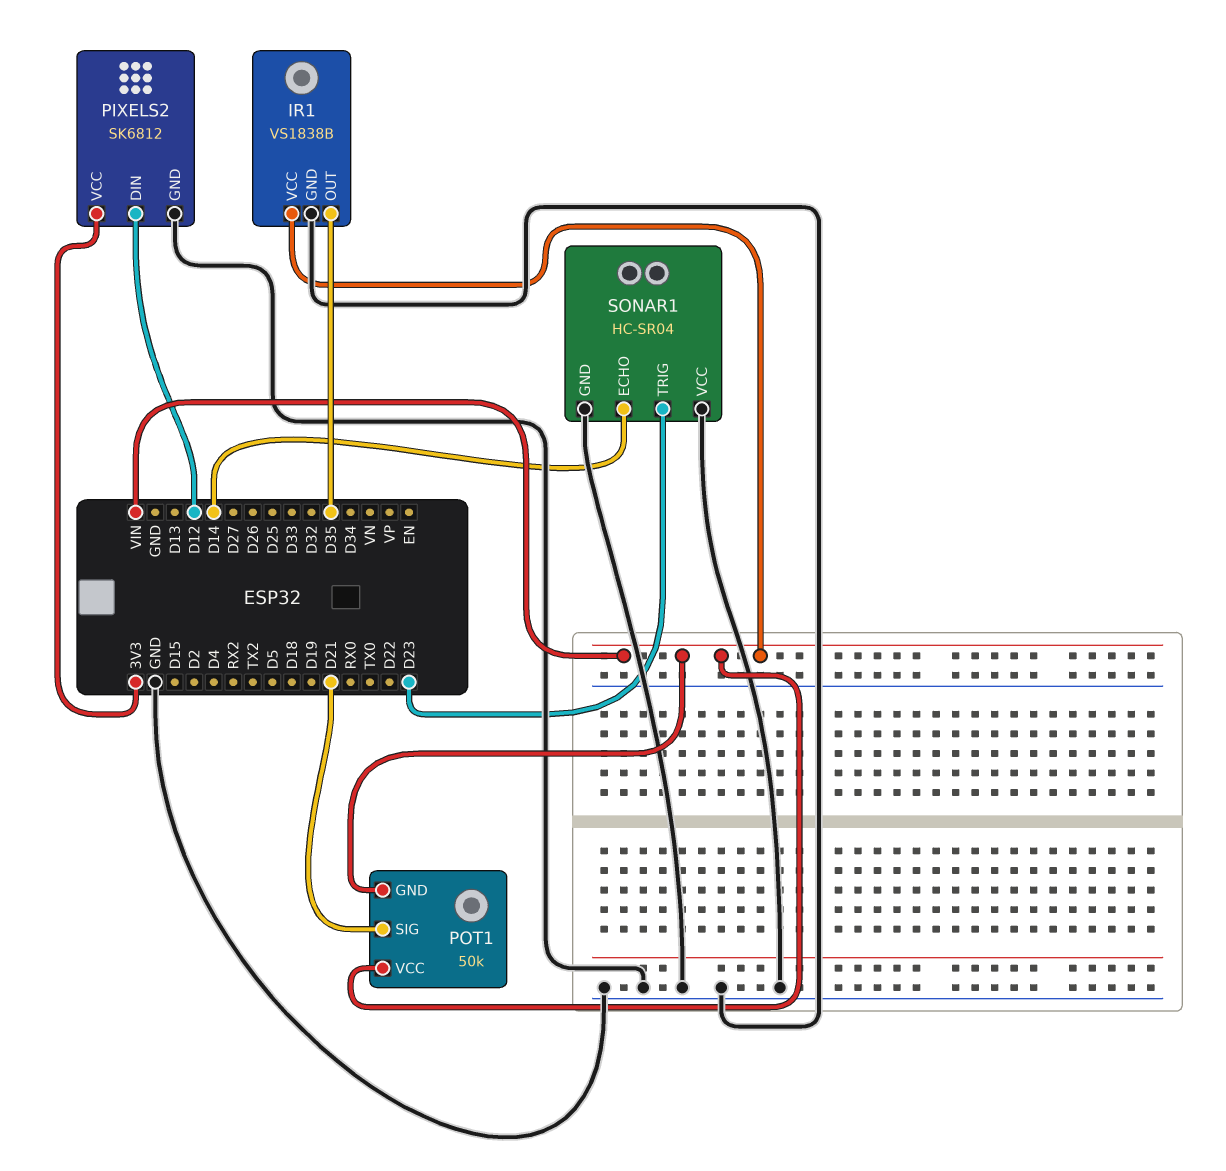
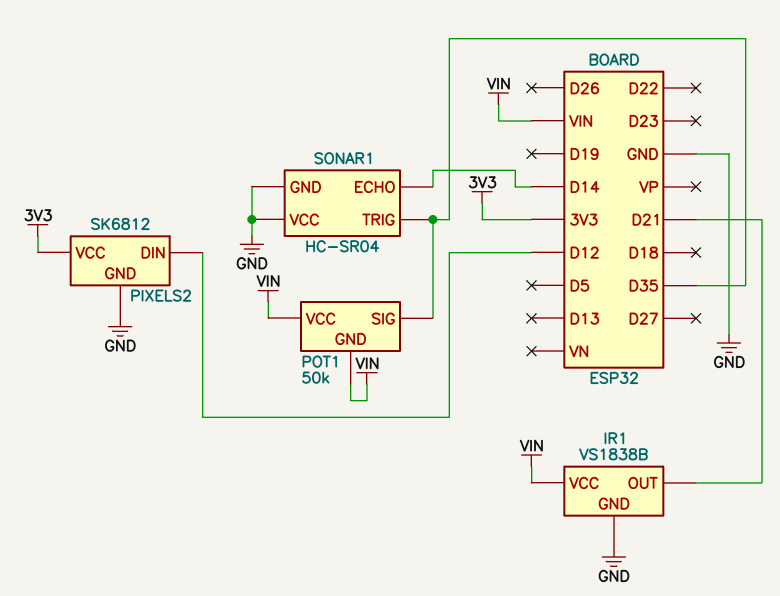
IR1 pin OUT: D35 -> D21
POT1 pin SIG: D21 -> D35
SONAR1 pin TRIG: D23 -> D35

